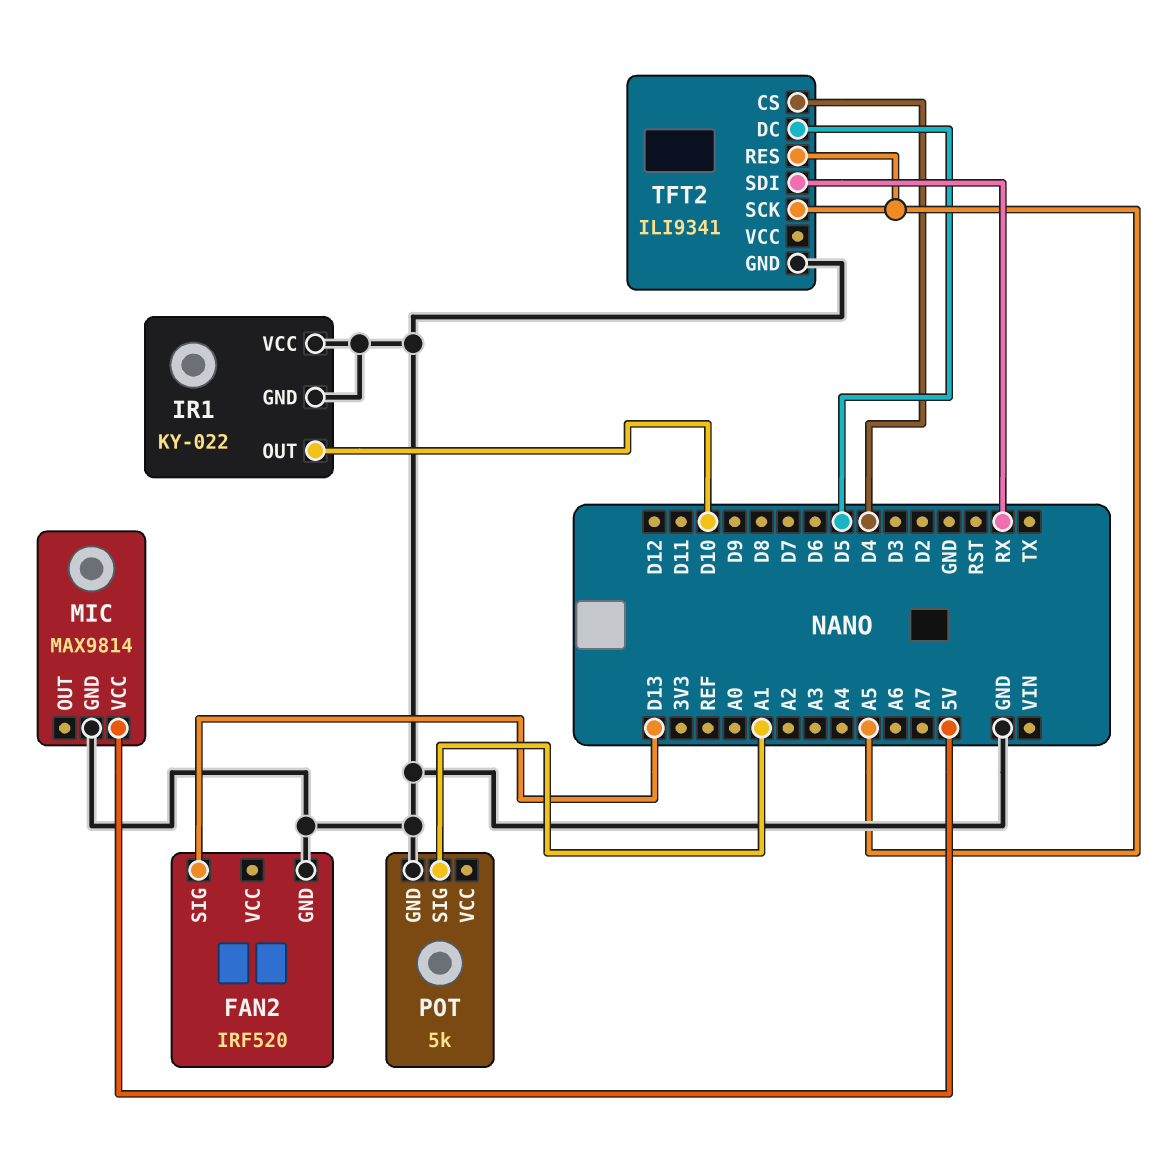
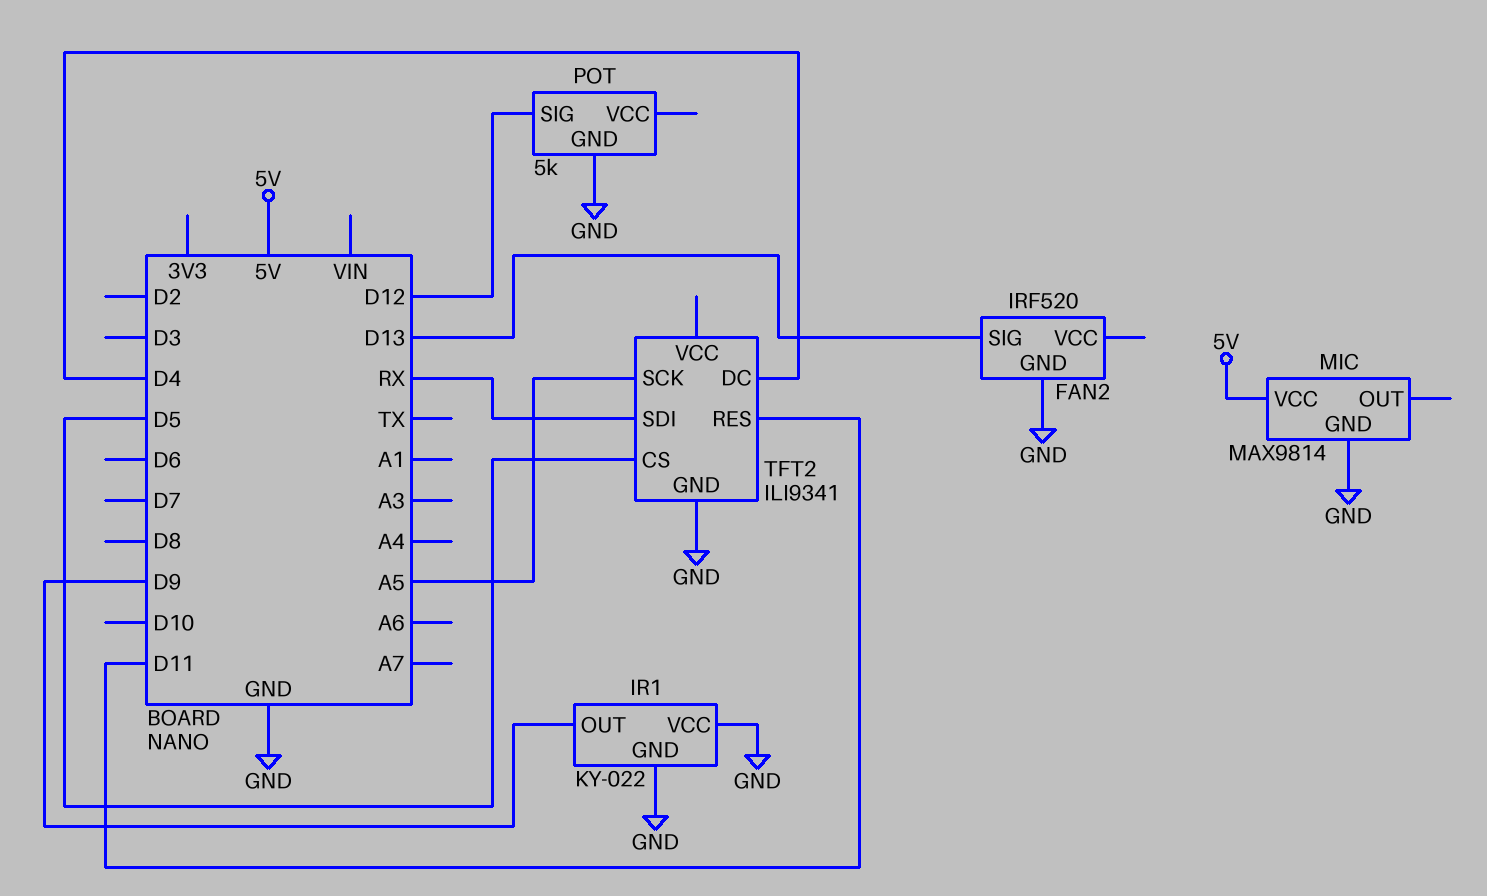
IR1 pin OUT: D10 -> D9
POT pin SIG: A1 -> D12
TFT2 pin CS: D4 -> D5
TFT2 pin DC: D5 -> D4
TFT2 pin RES: A5 -> D11

